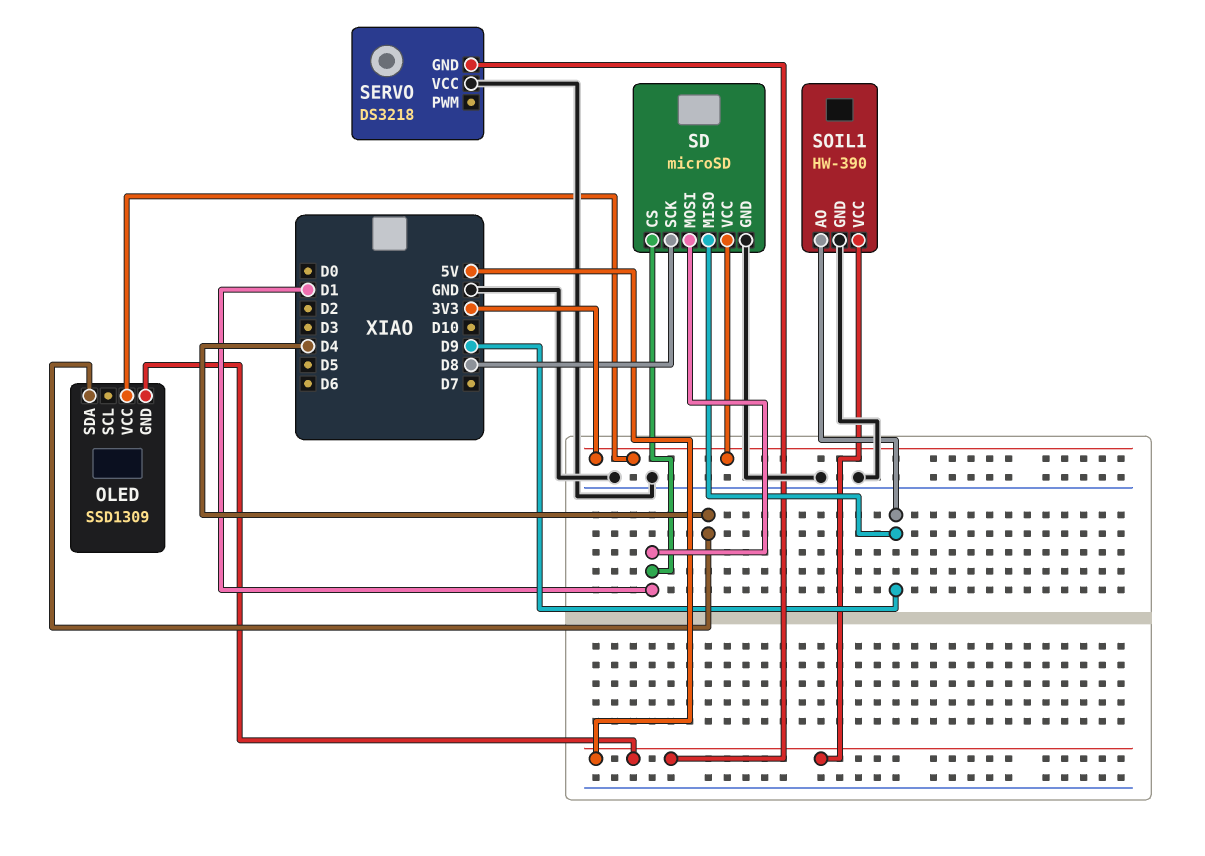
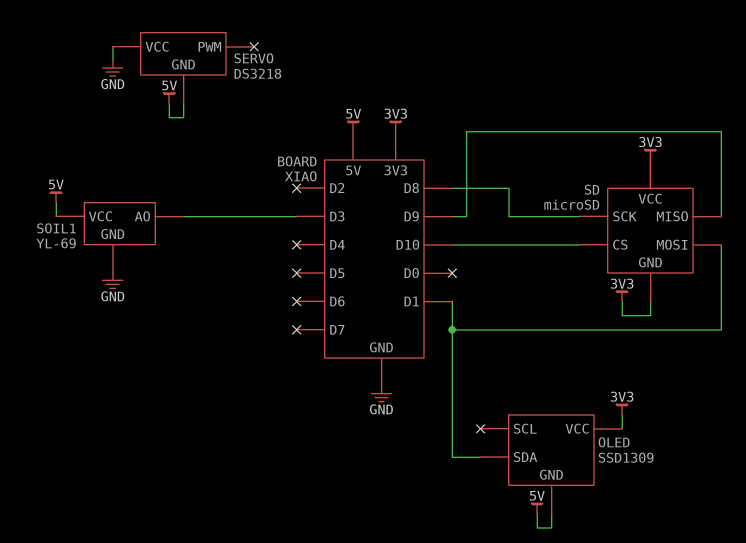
OLED pin SDA: D4 -> D1
SD pin CS: D1 -> D10
SD pin GND: GND -> 3V3
SOIL1: HW-390 -> YL-69
SOIL1 pin AO: D9 -> D3

